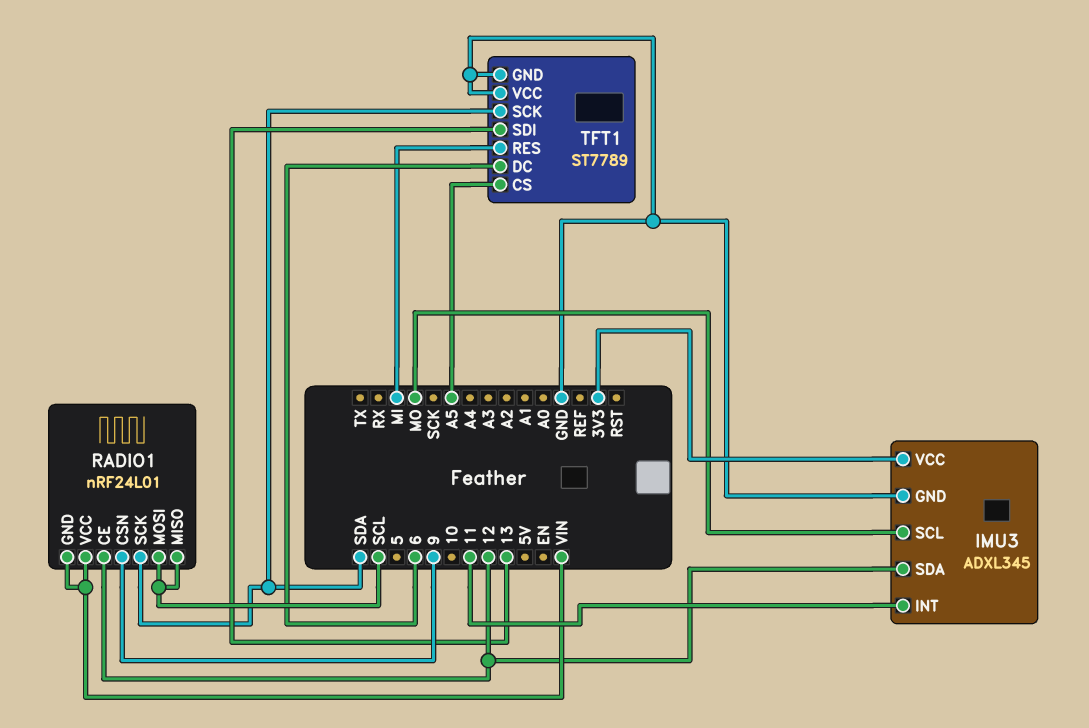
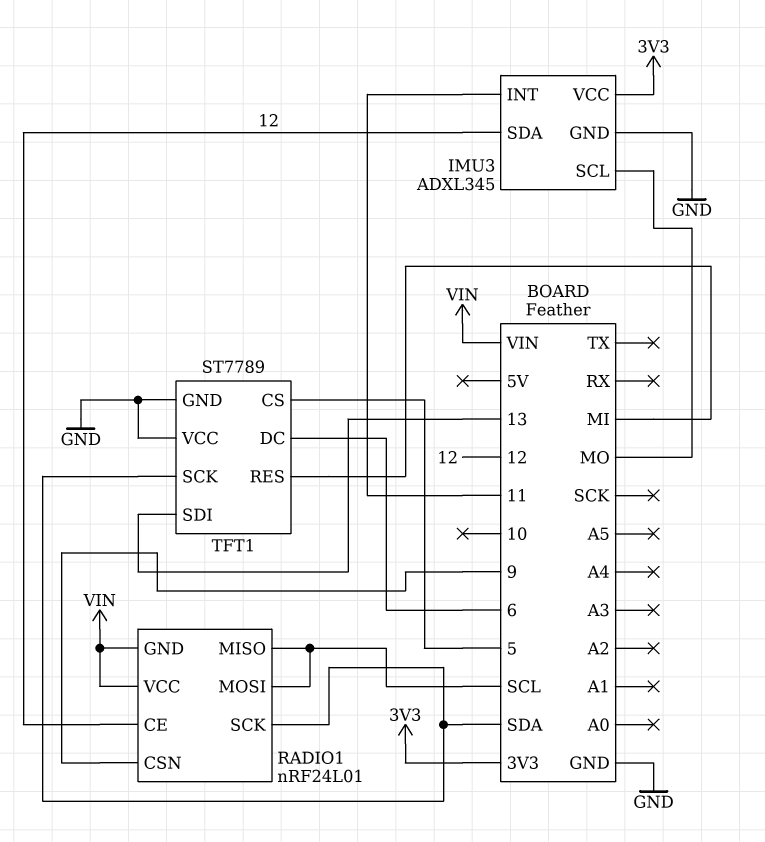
TFT1 pin CS: A5 -> 5

